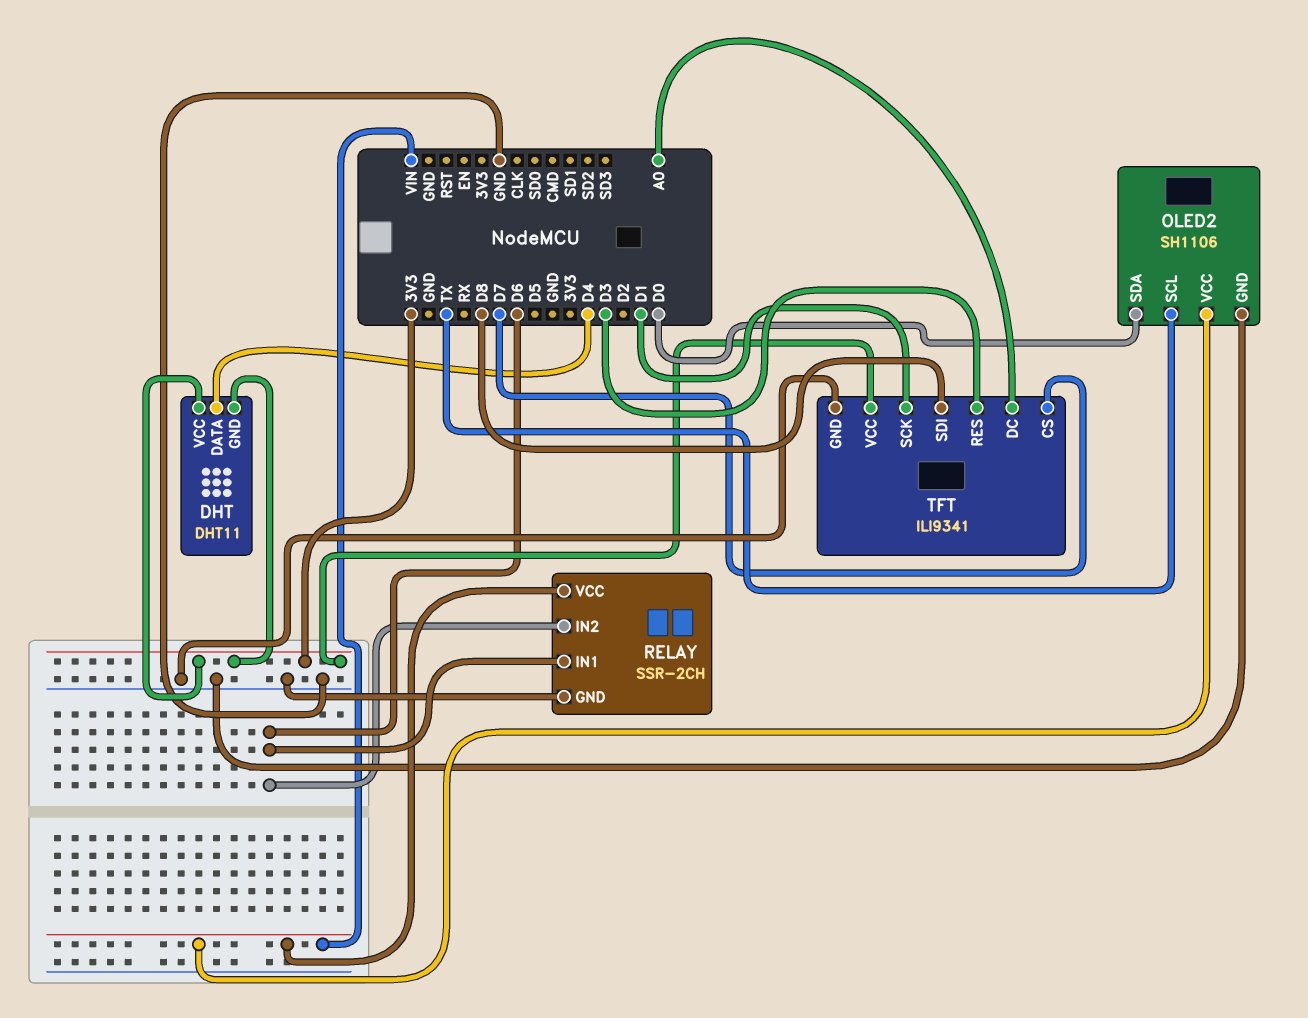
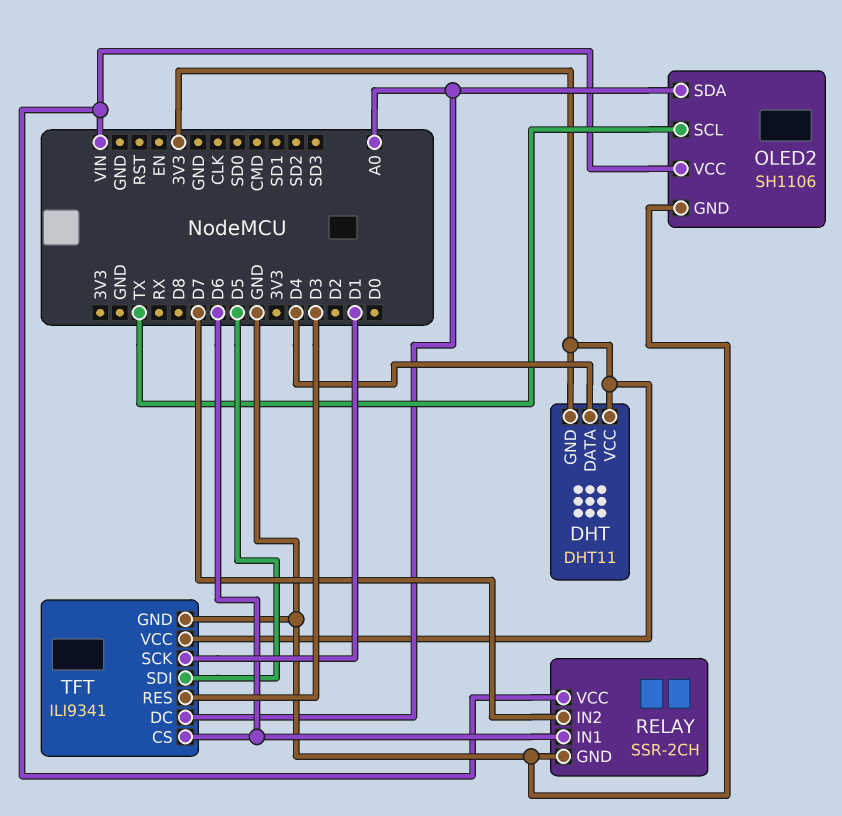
OLED2 pin SDA: D0 -> A0
RELAY pin IN2: D6 -> D7
TFT pin CS: D7 -> D6
TFT pin SDI: D8 -> D5

